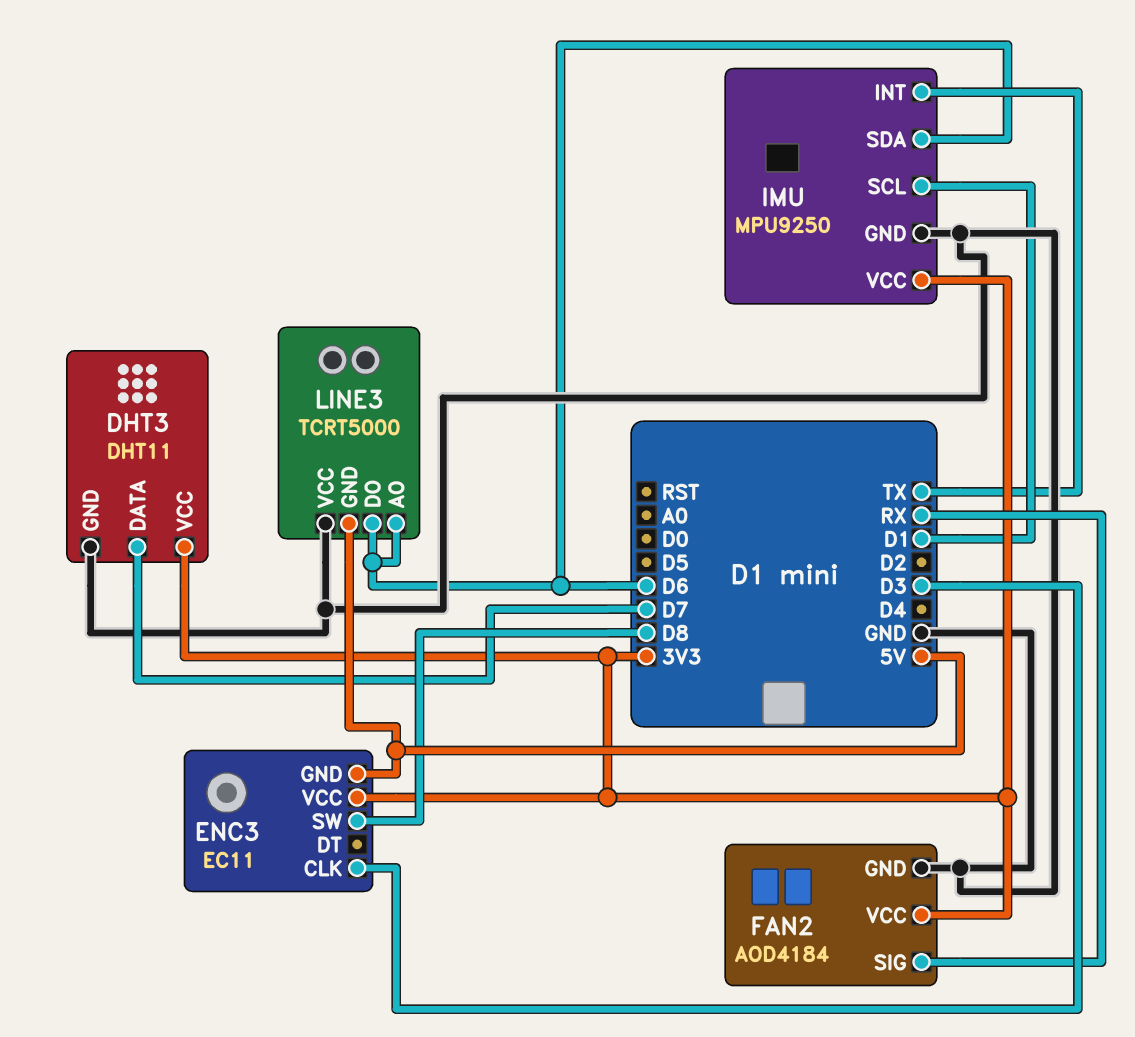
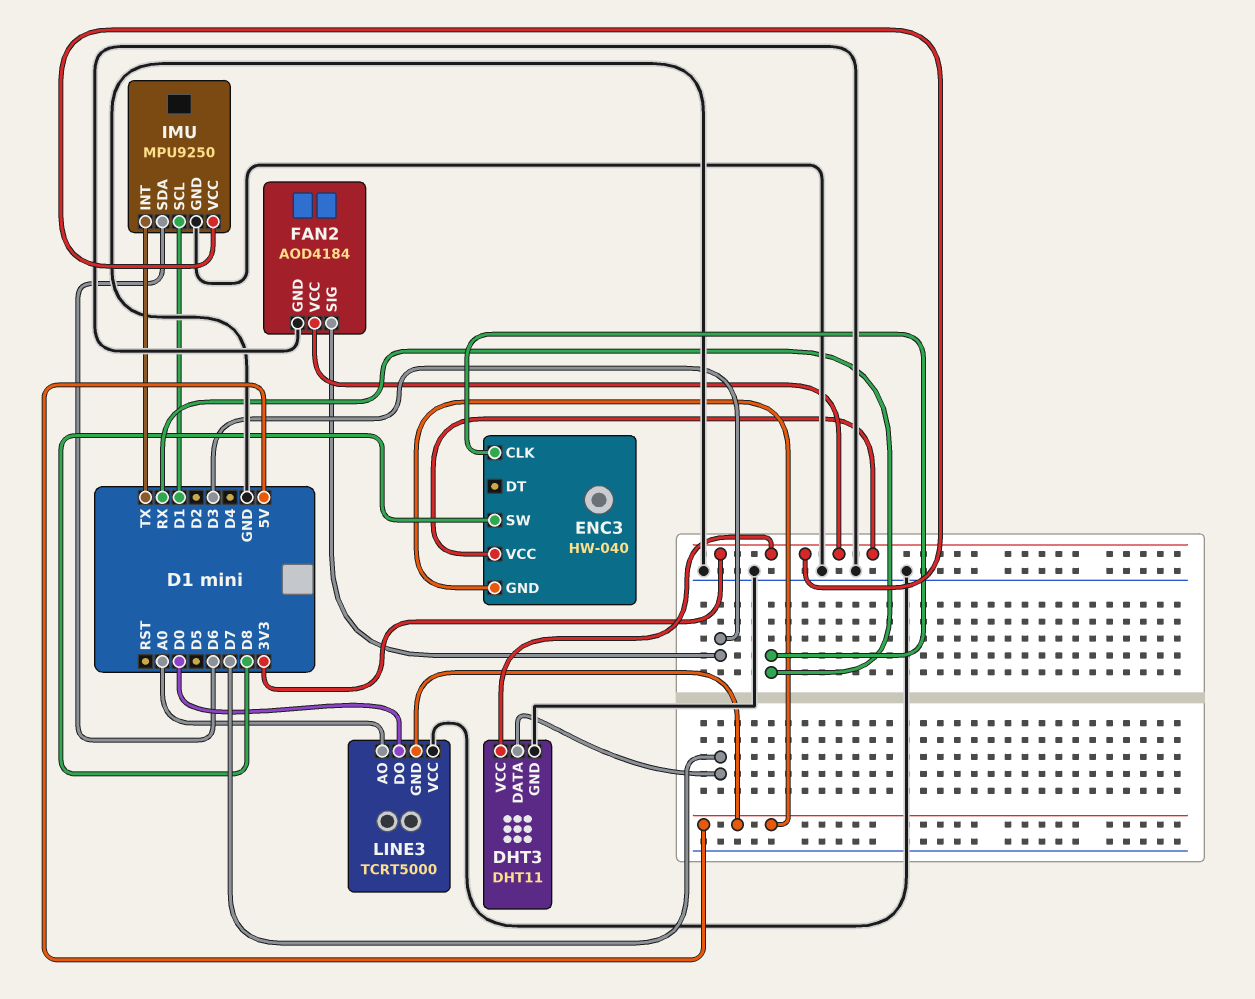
ENC3: EC11 -> HW-040
ENC3 pin CLK: D3 -> RX
FAN2 pin SIG: RX -> D3
LINE3 pin AO: D6 -> A0
LINE3 pin DO: D6 -> D0

